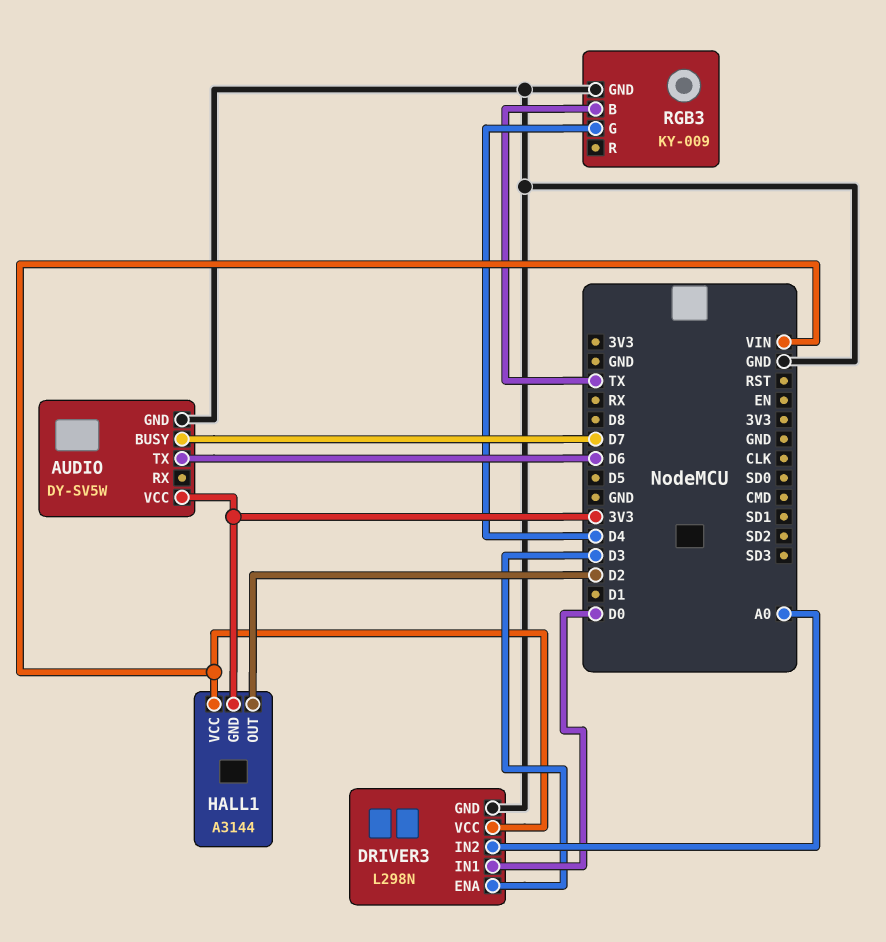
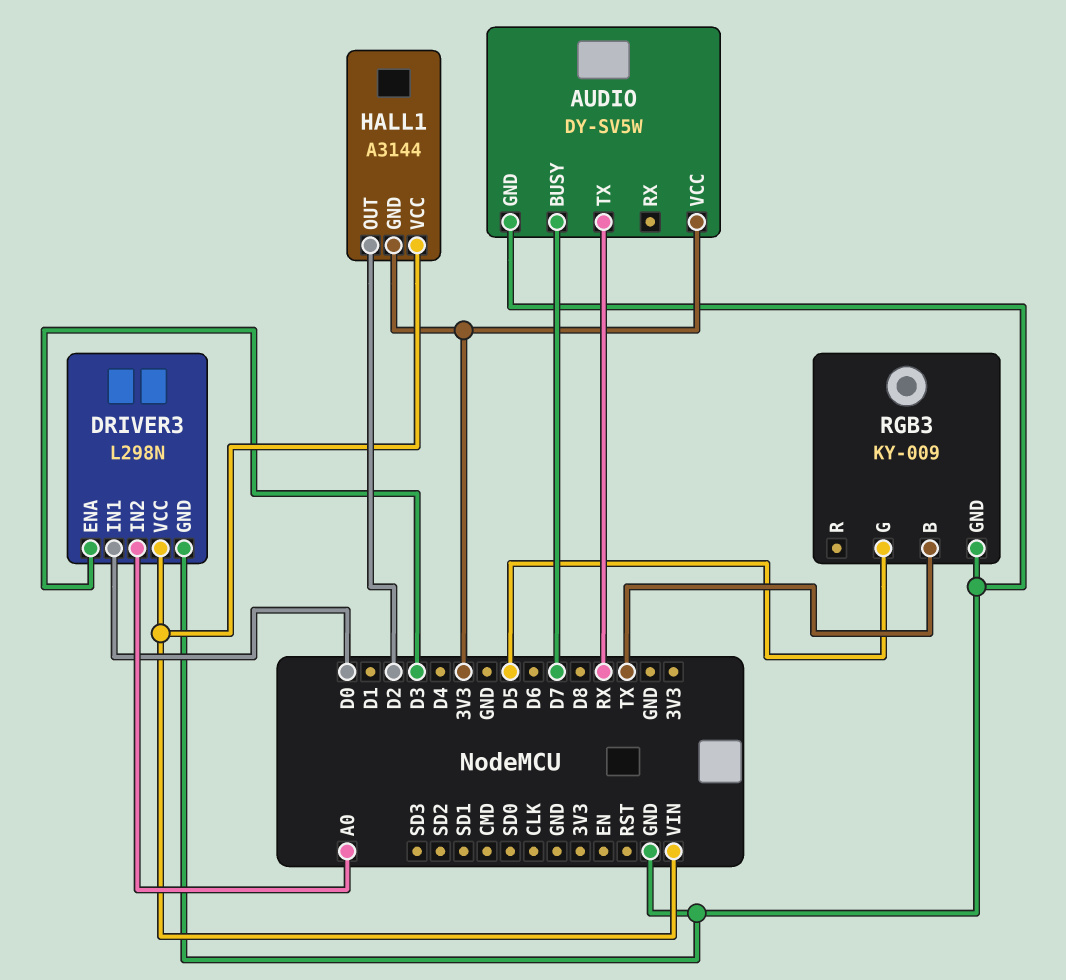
AUDIO pin TX: D6 -> RX
RGB3 pin G: D4 -> D5

